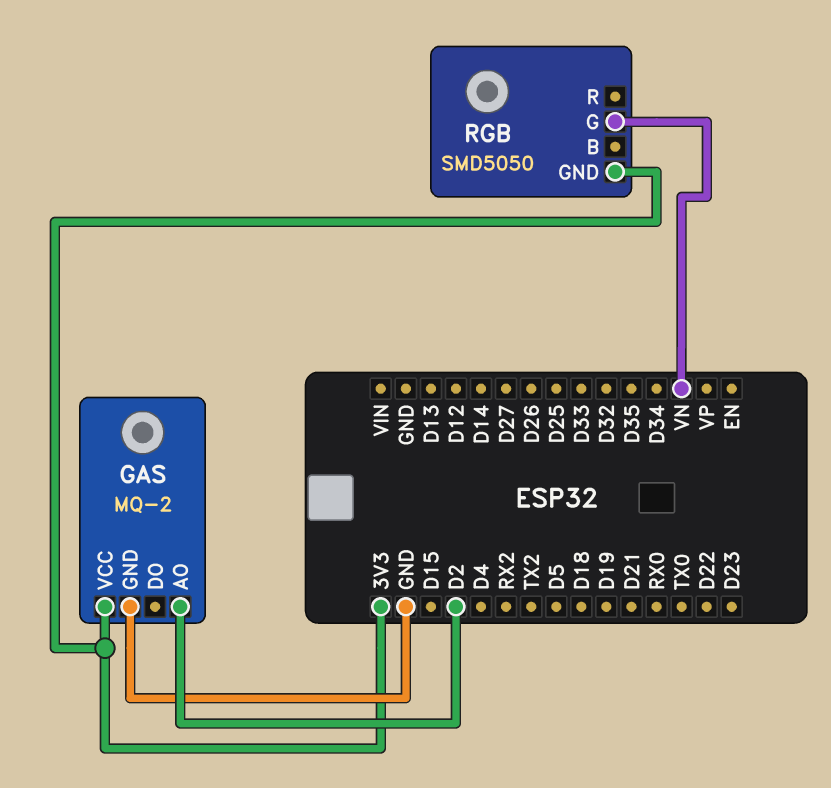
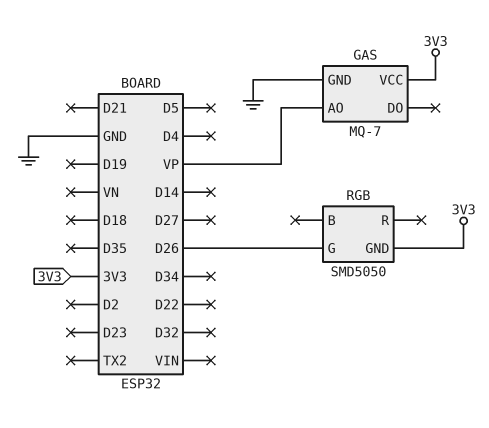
GAS: MQ-2 -> MQ-7
GAS pin AO: D2 -> VP
RGB pin G: VN -> D26

